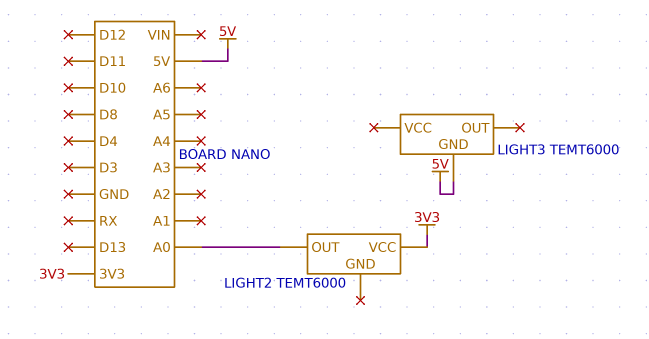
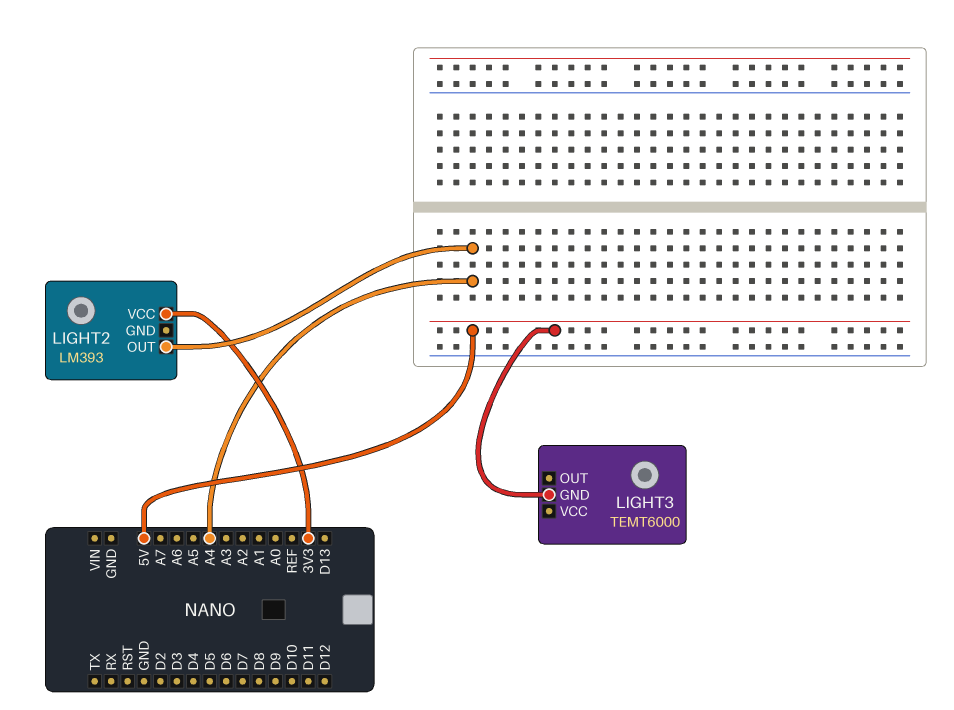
LIGHT2: TEMT6000 -> LM393
LIGHT2 pin OUT: A0 -> A4

